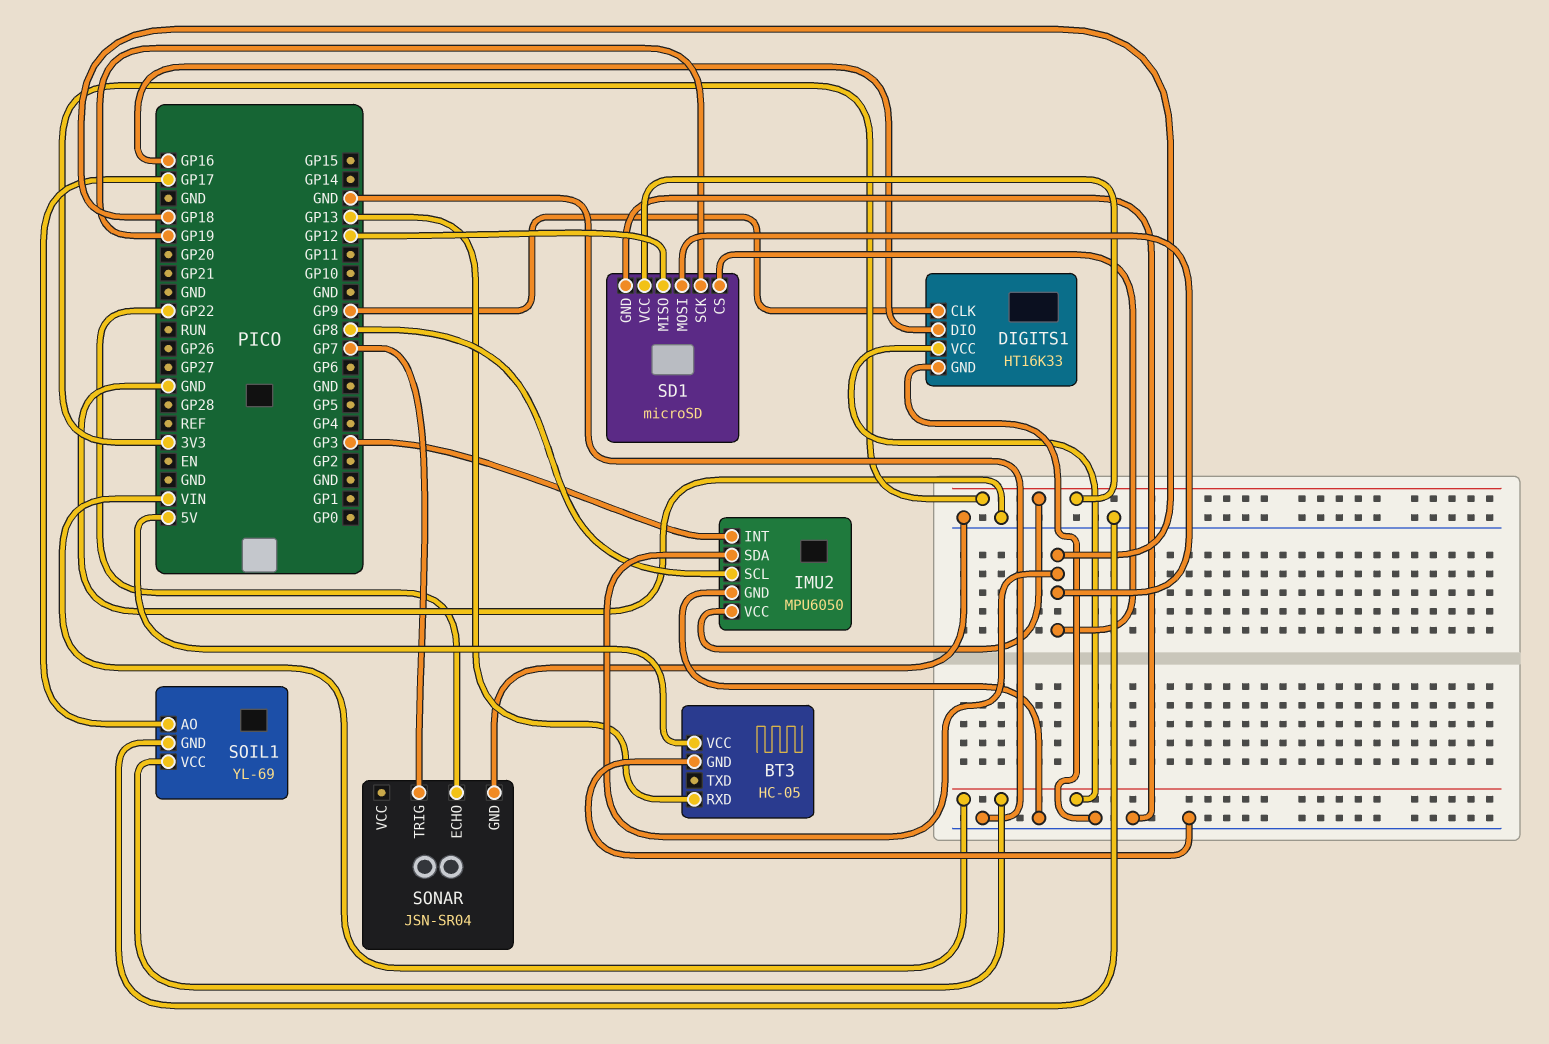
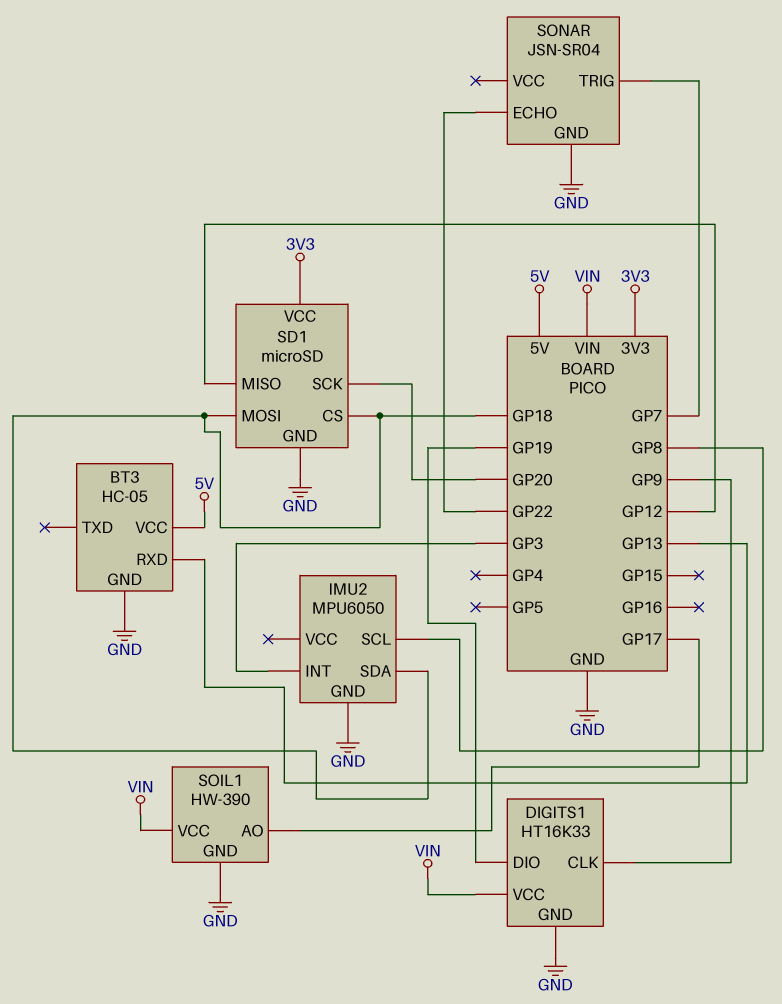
DIGITS1 pin DIO: GP16 -> GP19
IMU2 pin VCC: 3V3 -> none
SD1 pin SCK: GP19 -> GP20
SOIL1: YL-69 -> HW-390

